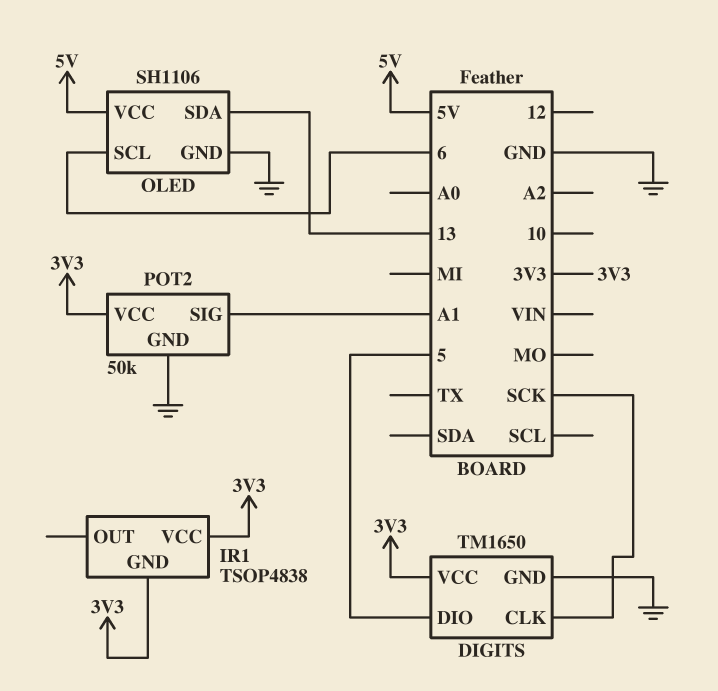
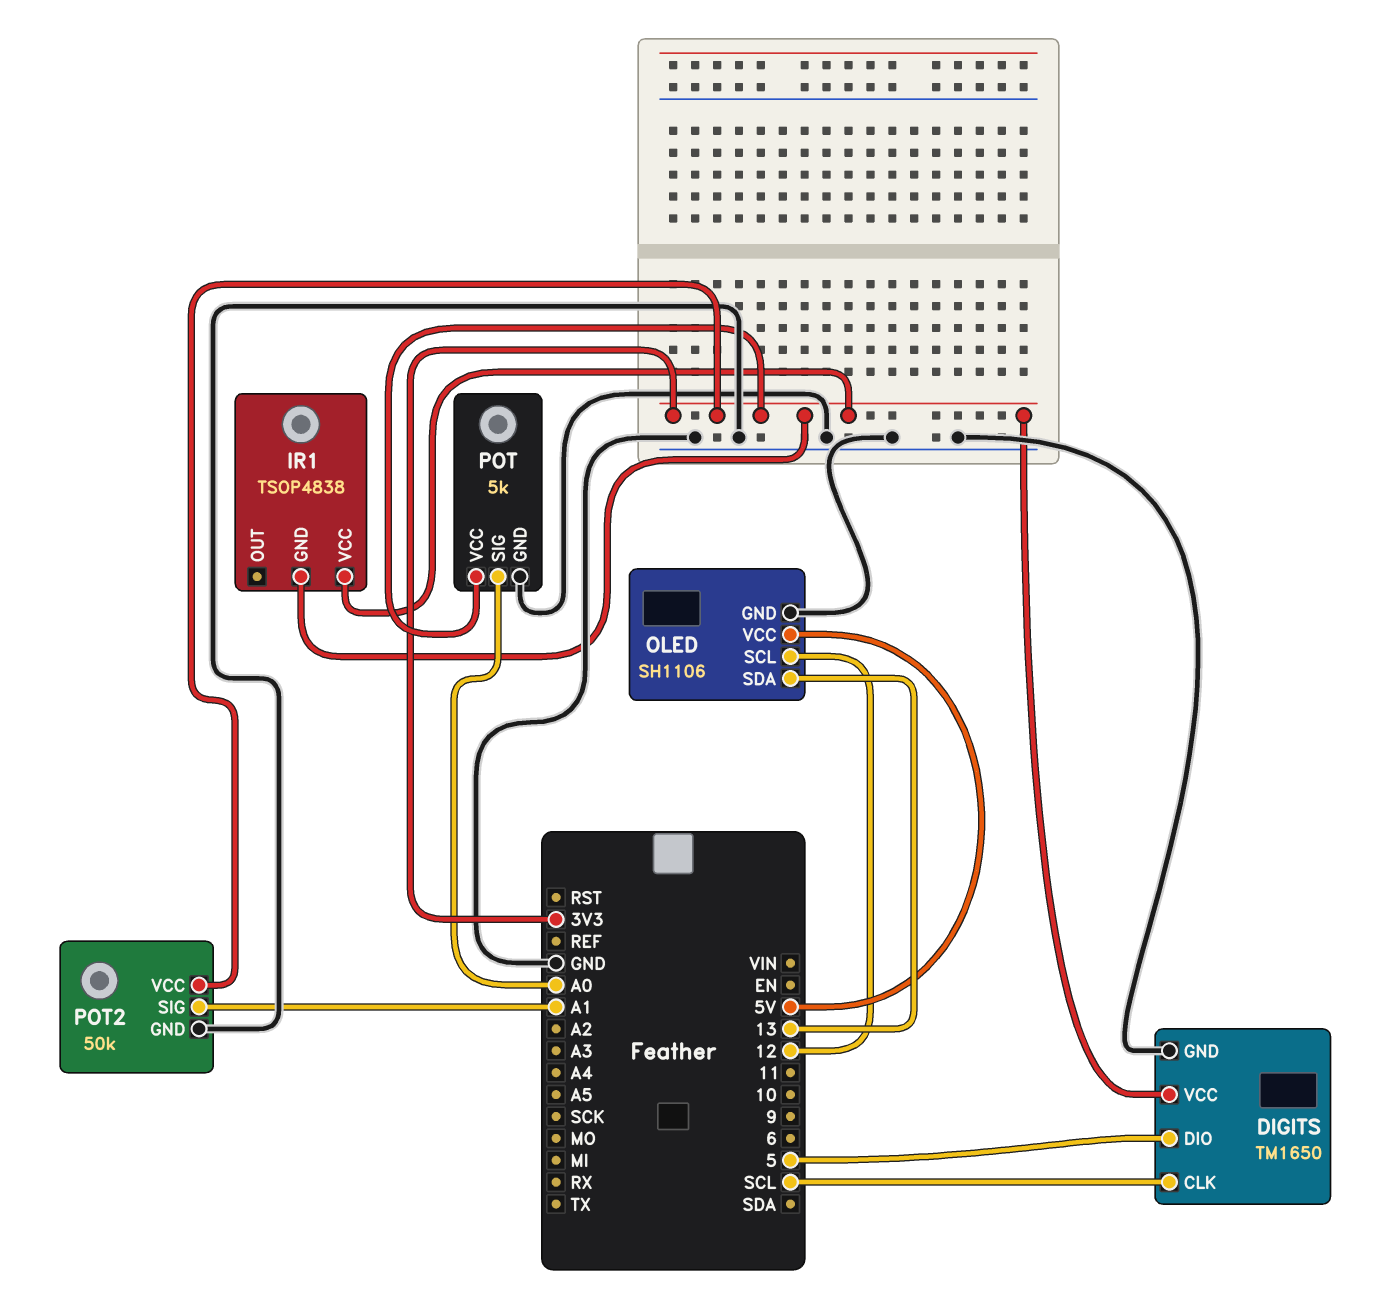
DIGITS pin CLK: SCK -> SCL
OLED pin SCL: 6 -> 12
POT: none -> 5k
POT pin GND: none -> GND
POT pin SIG: none -> A0
POT pin VCC: none -> 3V3

